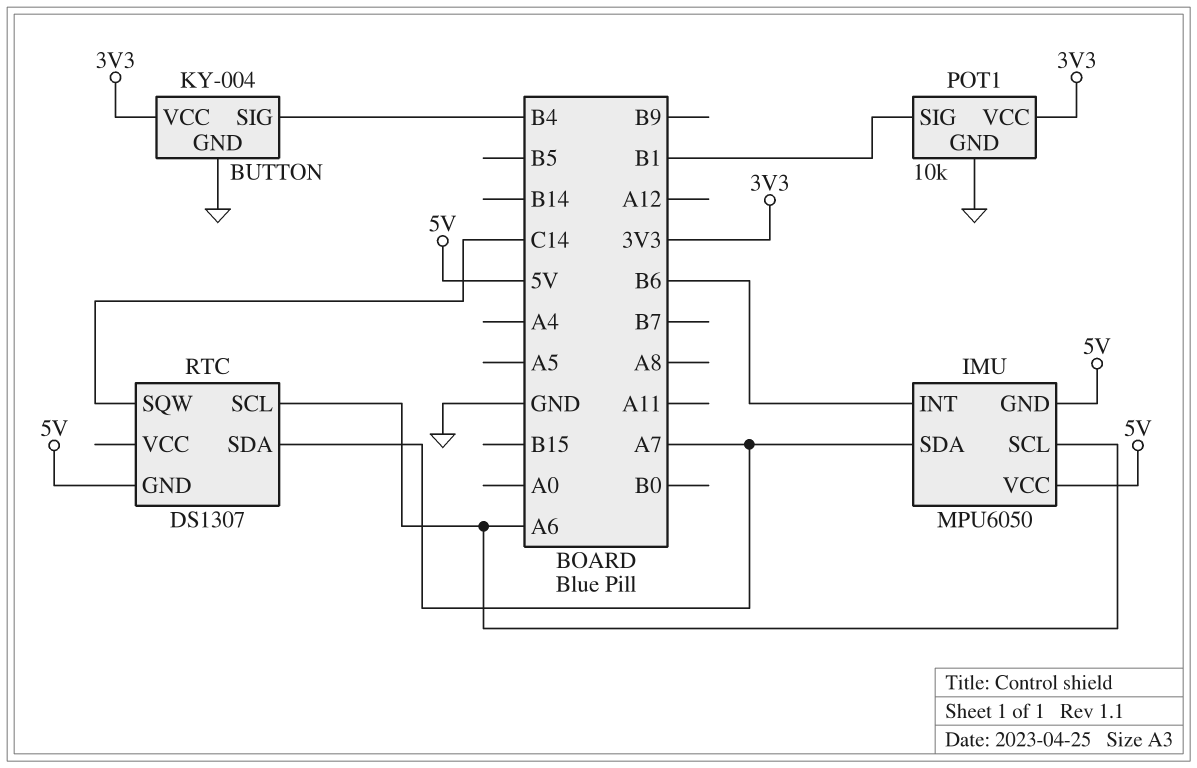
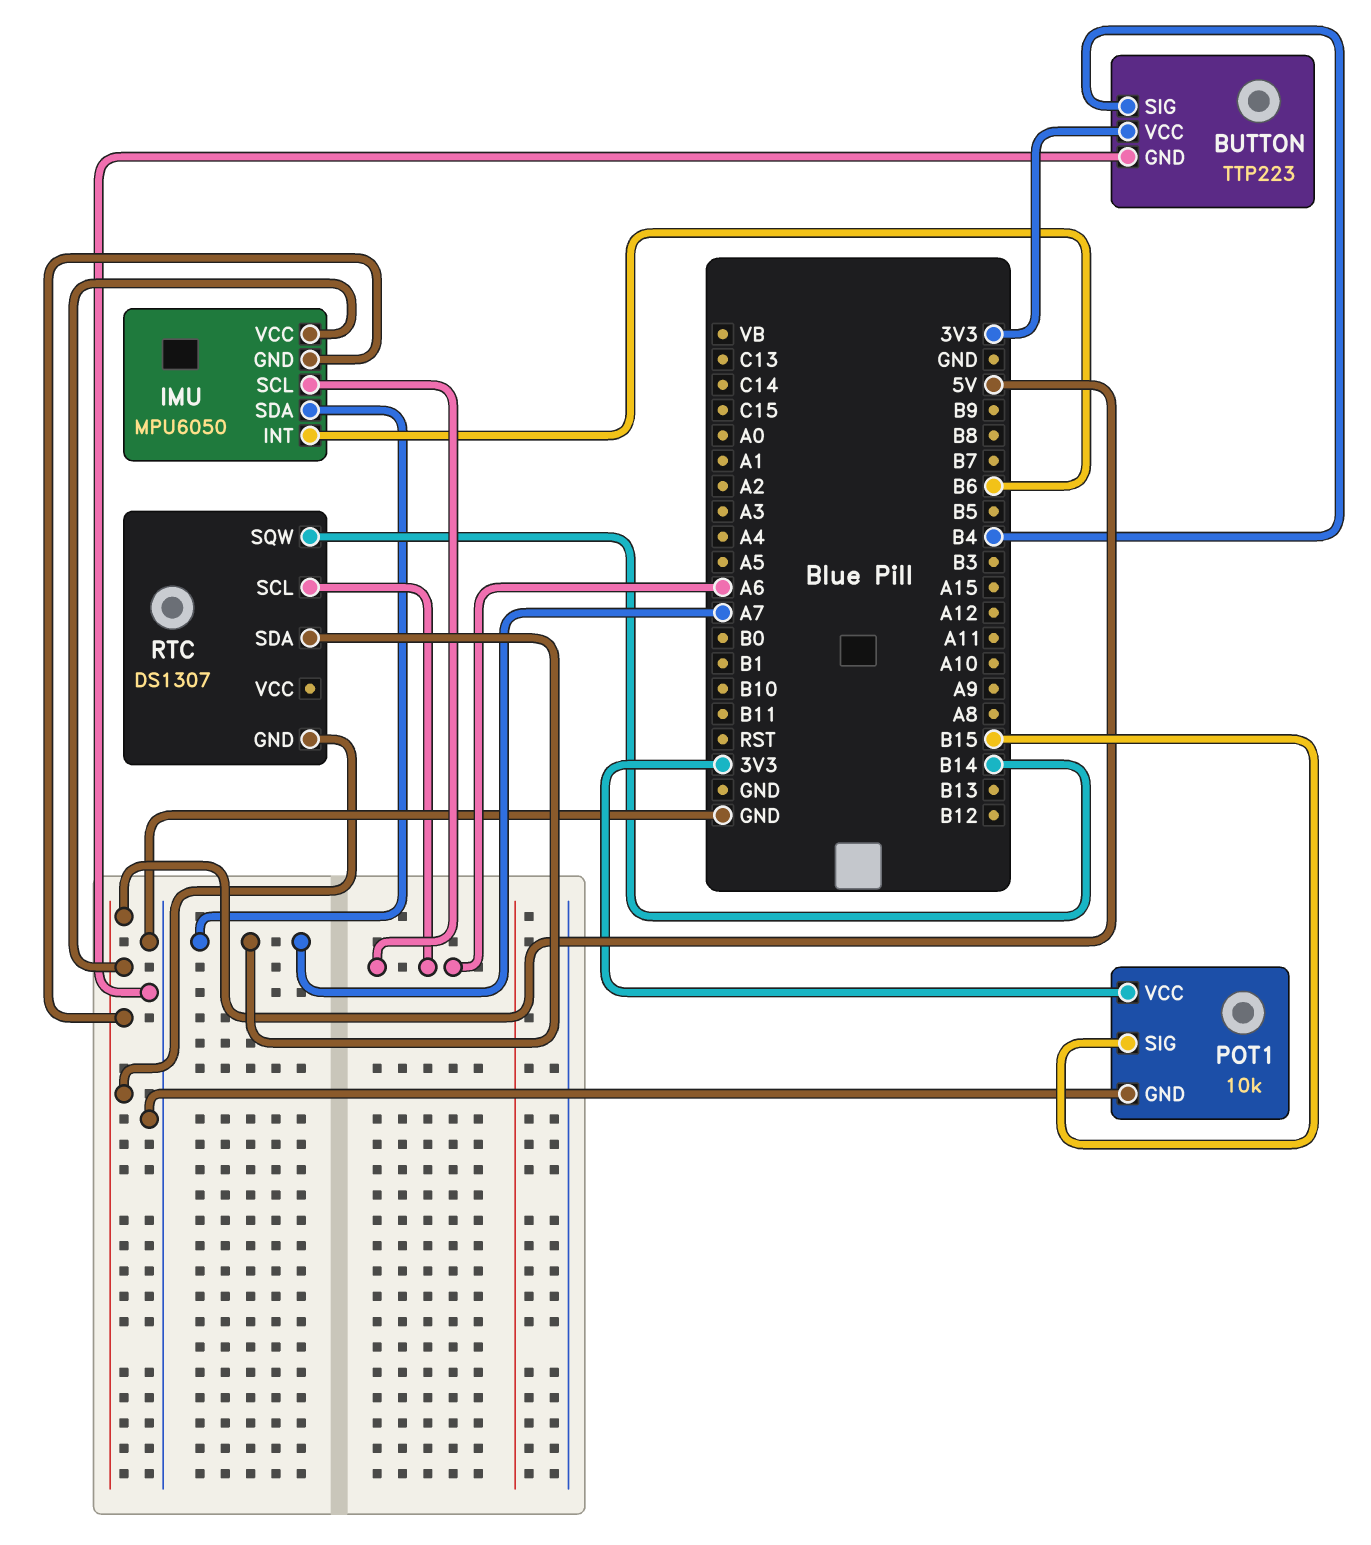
BUTTON: KY-004 -> TTP223
POT1 pin SIG: B1 -> B15
RTC pin SQW: C14 -> B14

